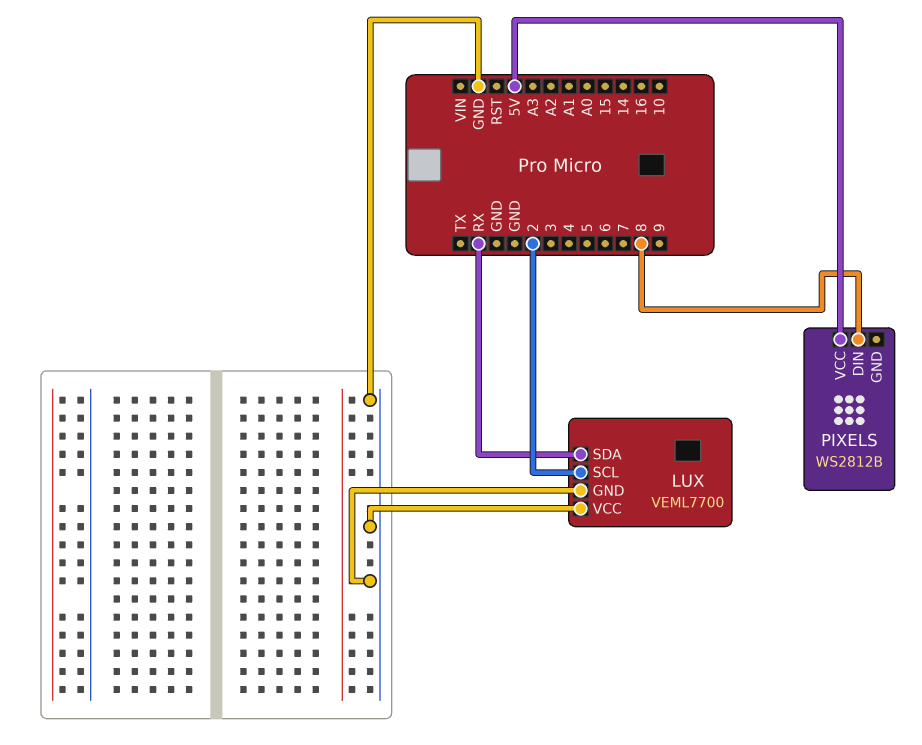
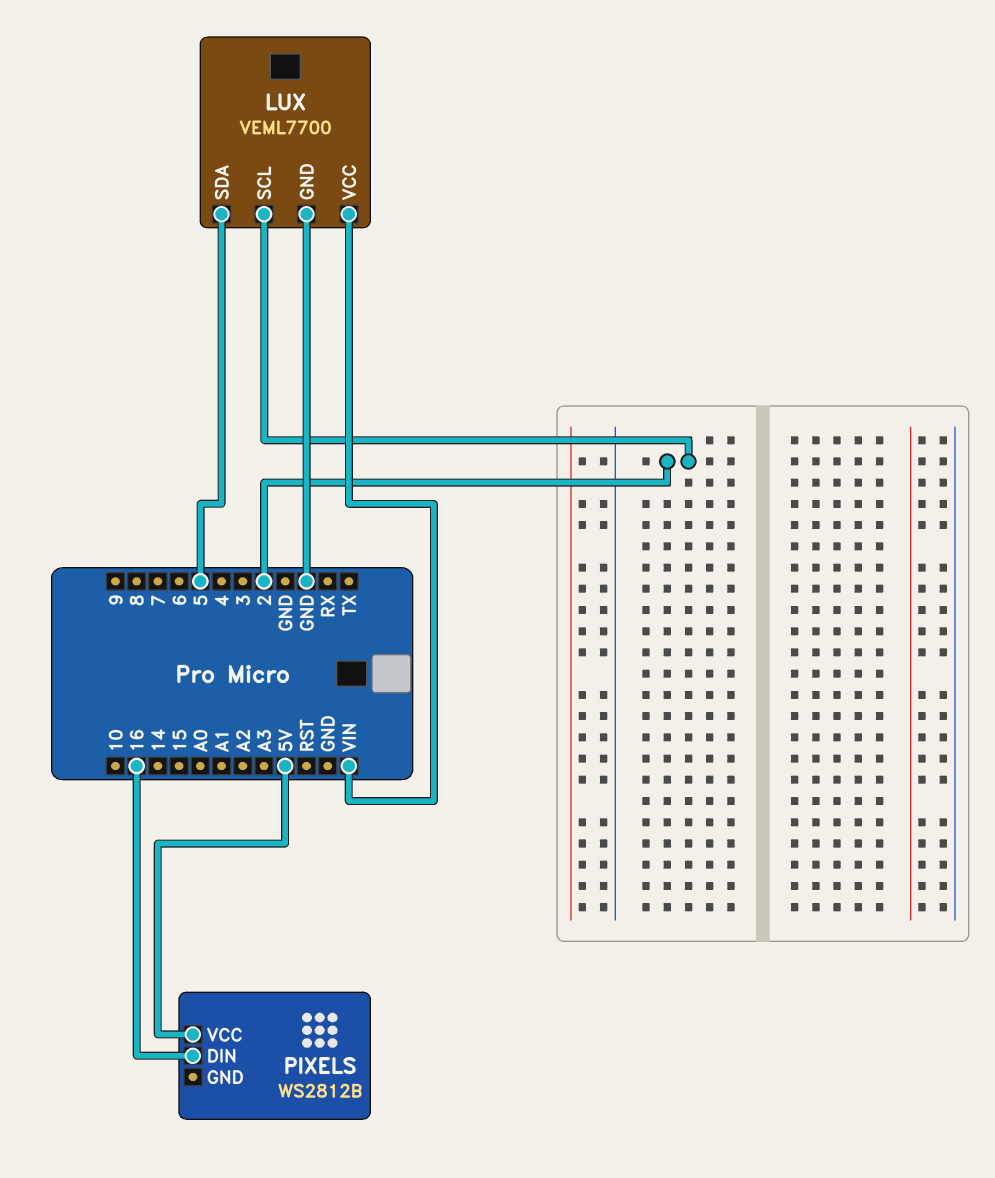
LUX pin SDA: RX -> 5
LUX pin VCC: GND -> VIN
PIXELS pin DIN: 8 -> 16

